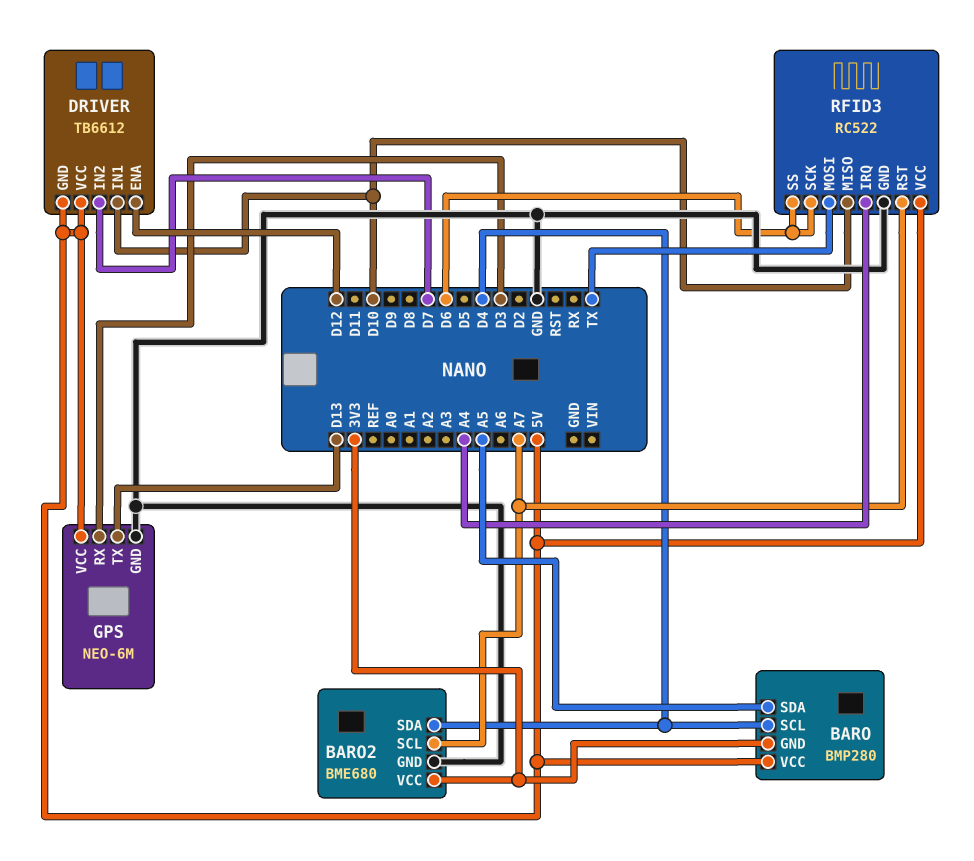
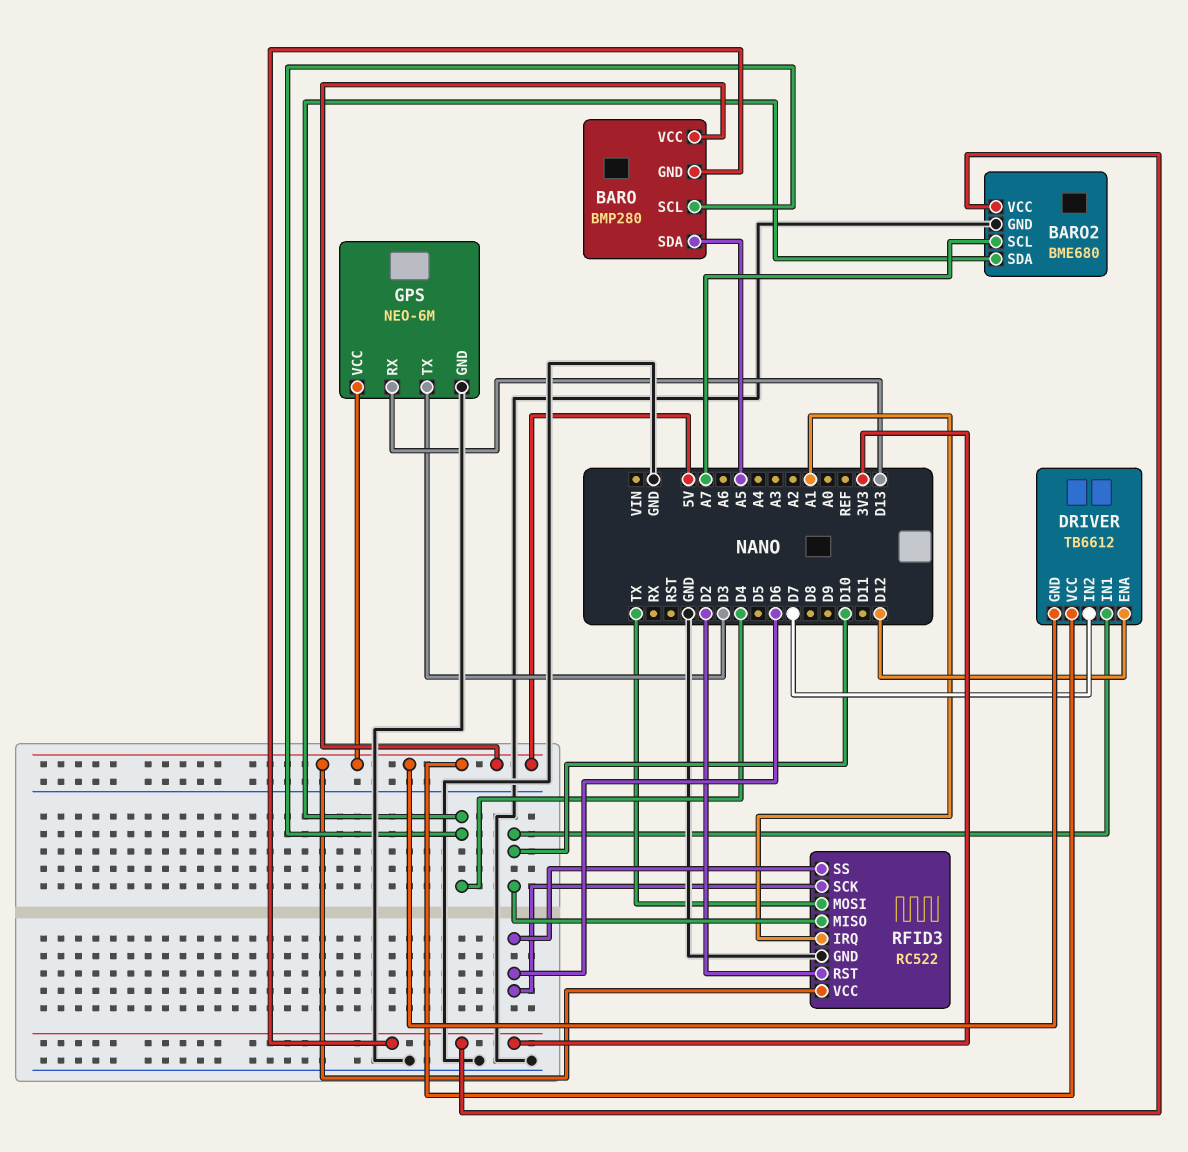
GPS pin RX: D3 -> D13
GPS pin TX: D13 -> D3
RFID3 pin IRQ: A4 -> A1
RFID3 pin RST: A7 -> D2

